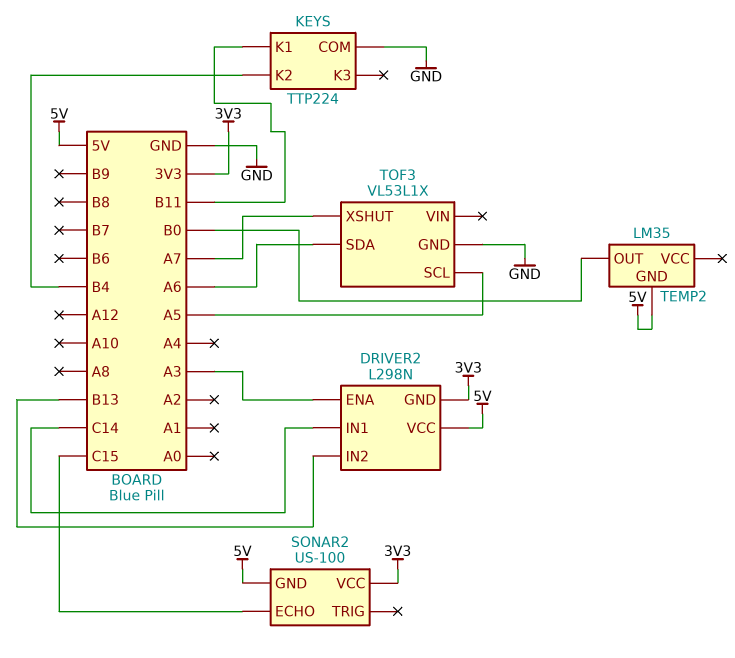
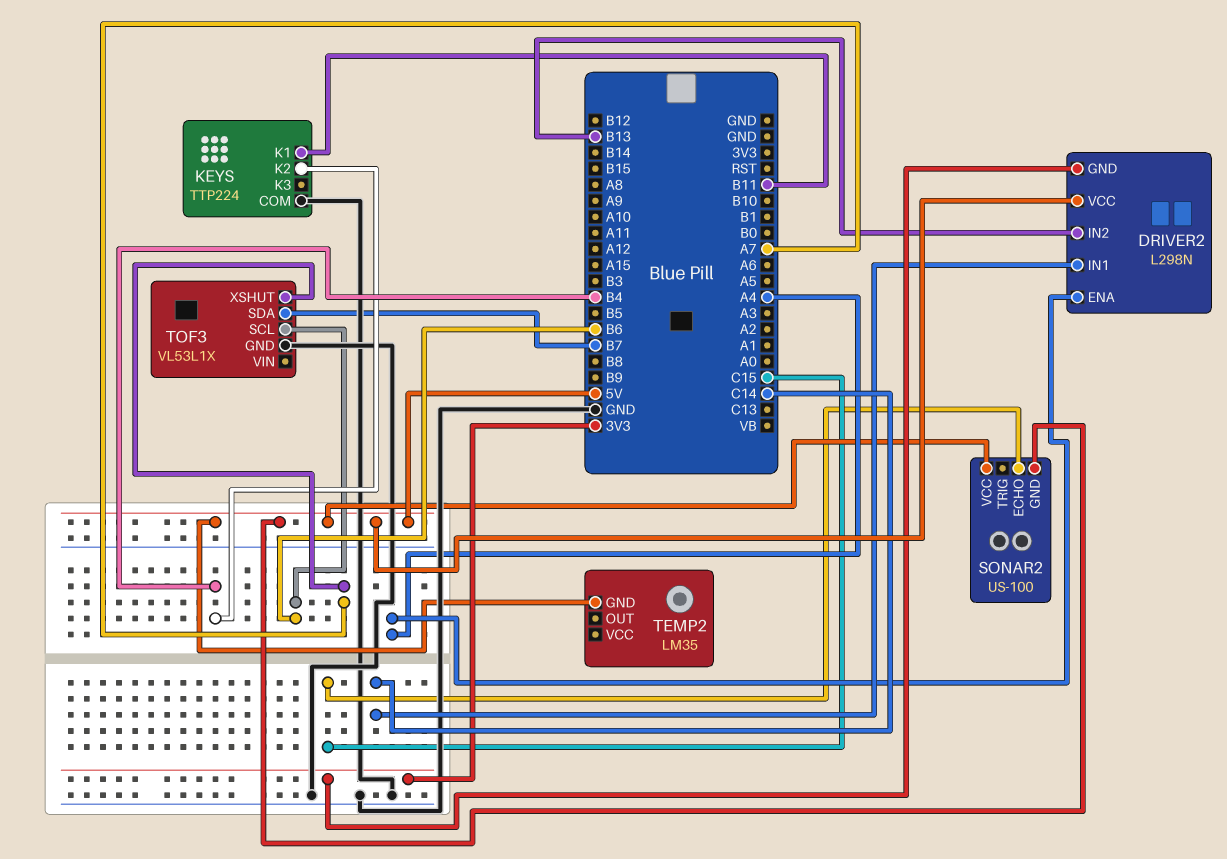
DRIVER2 pin ENA: A3 -> A4
SONAR2 pin VCC: 3V3 -> 5V
TEMP2 pin OUT: B0 -> none
TOF3 pin SCL: A5 -> B6
TOF3 pin SDA: A6 -> B7

